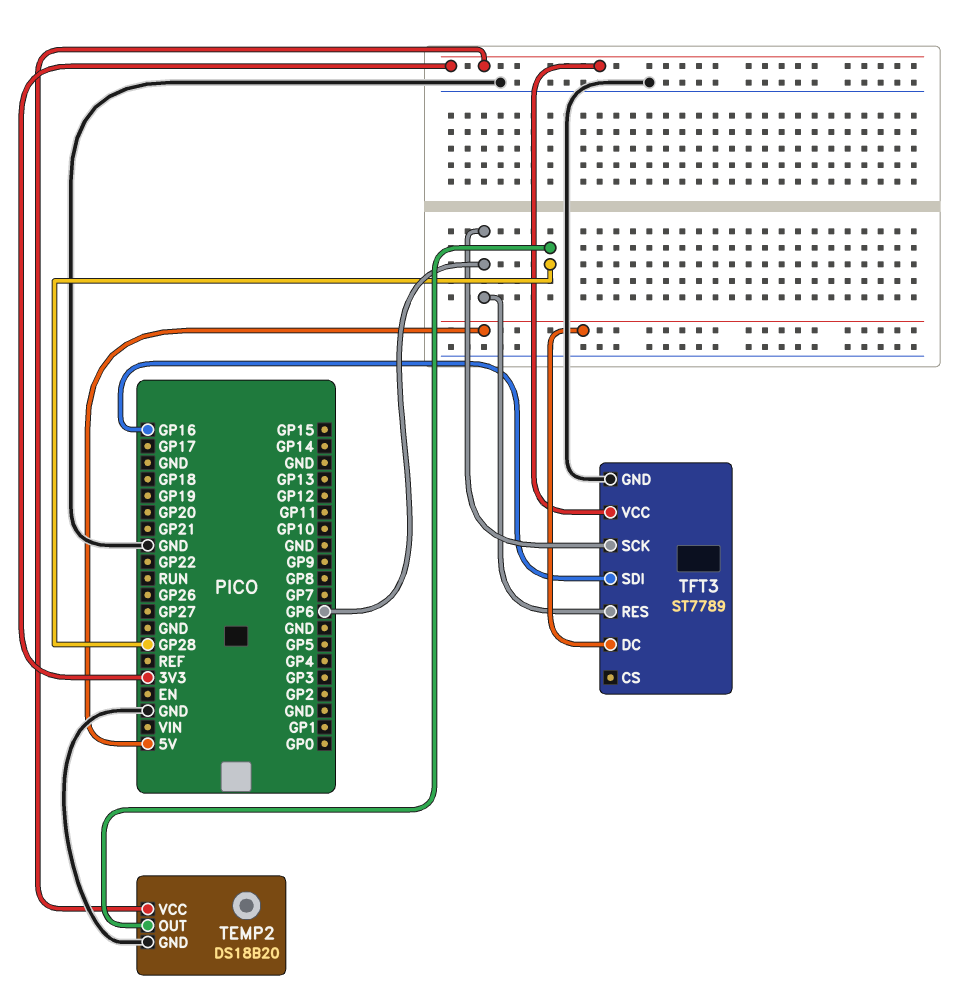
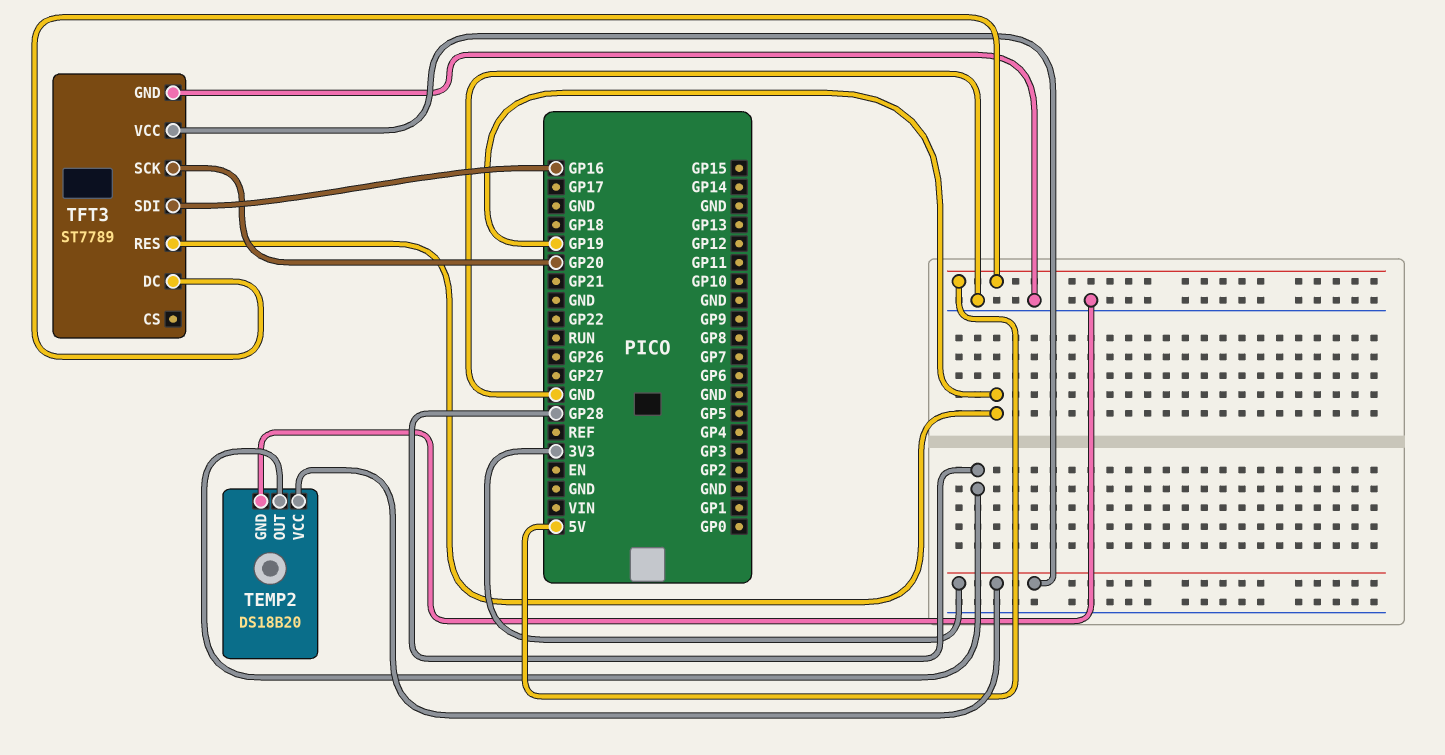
TFT3 pin RES: GP6 -> GP19
TFT3 pin SCK: GP6 -> GP20

